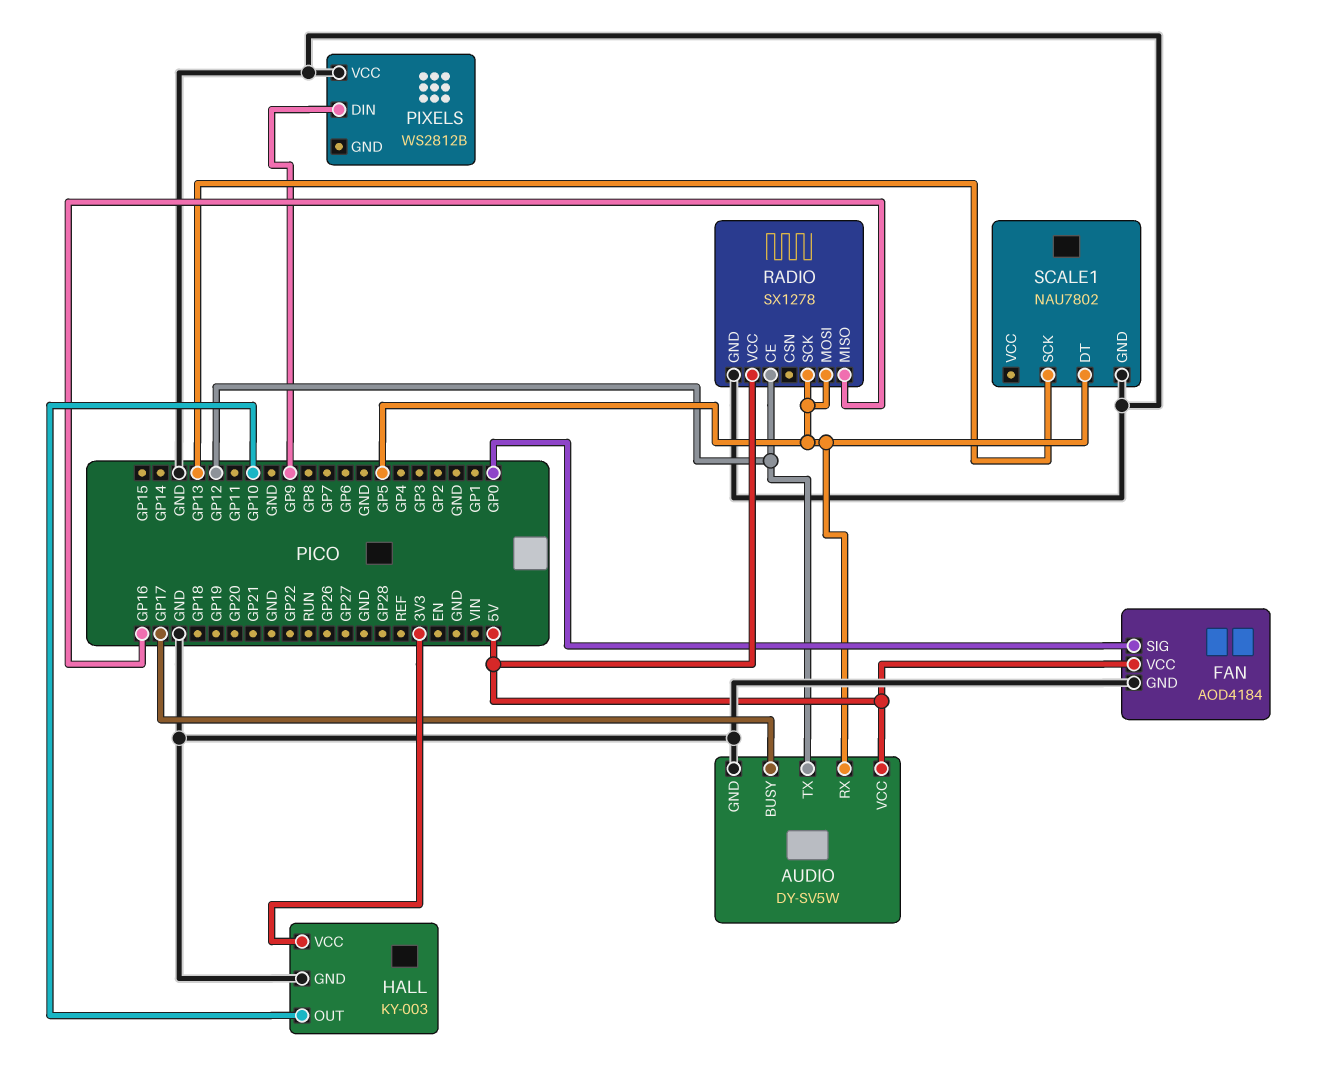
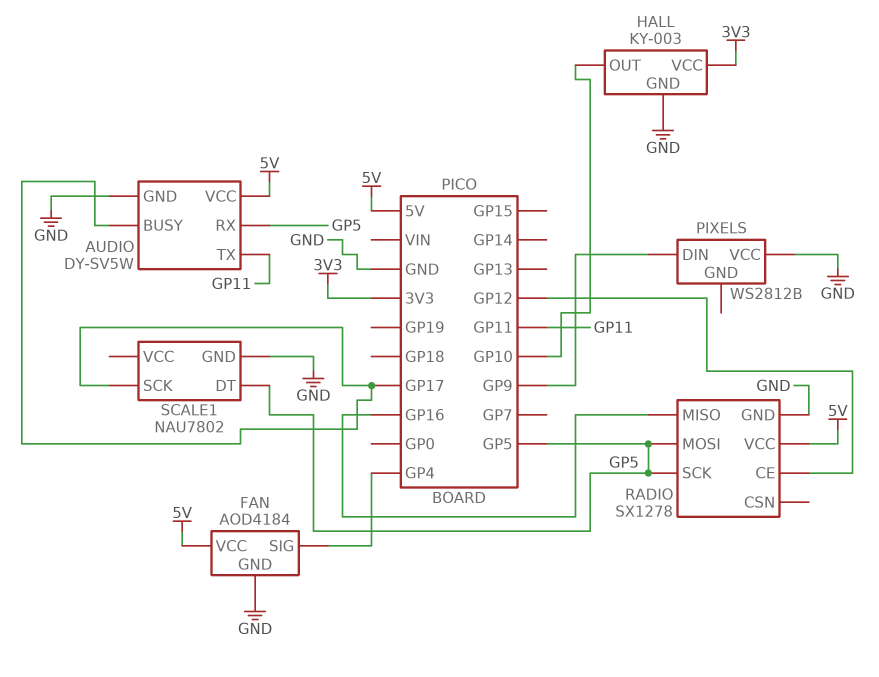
AUDIO pin TX: GP12 -> GP11
FAN pin SIG: GP0 -> GP4
SCALE1 pin SCK: GP13 -> GP17

